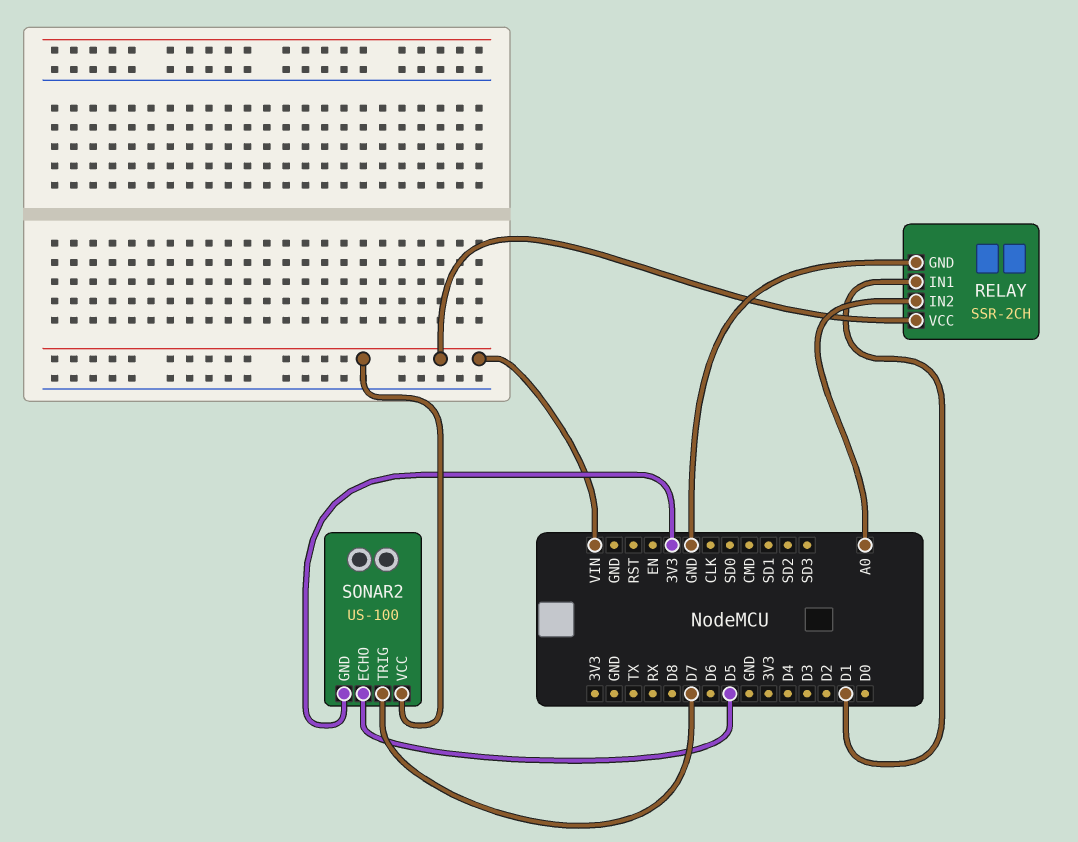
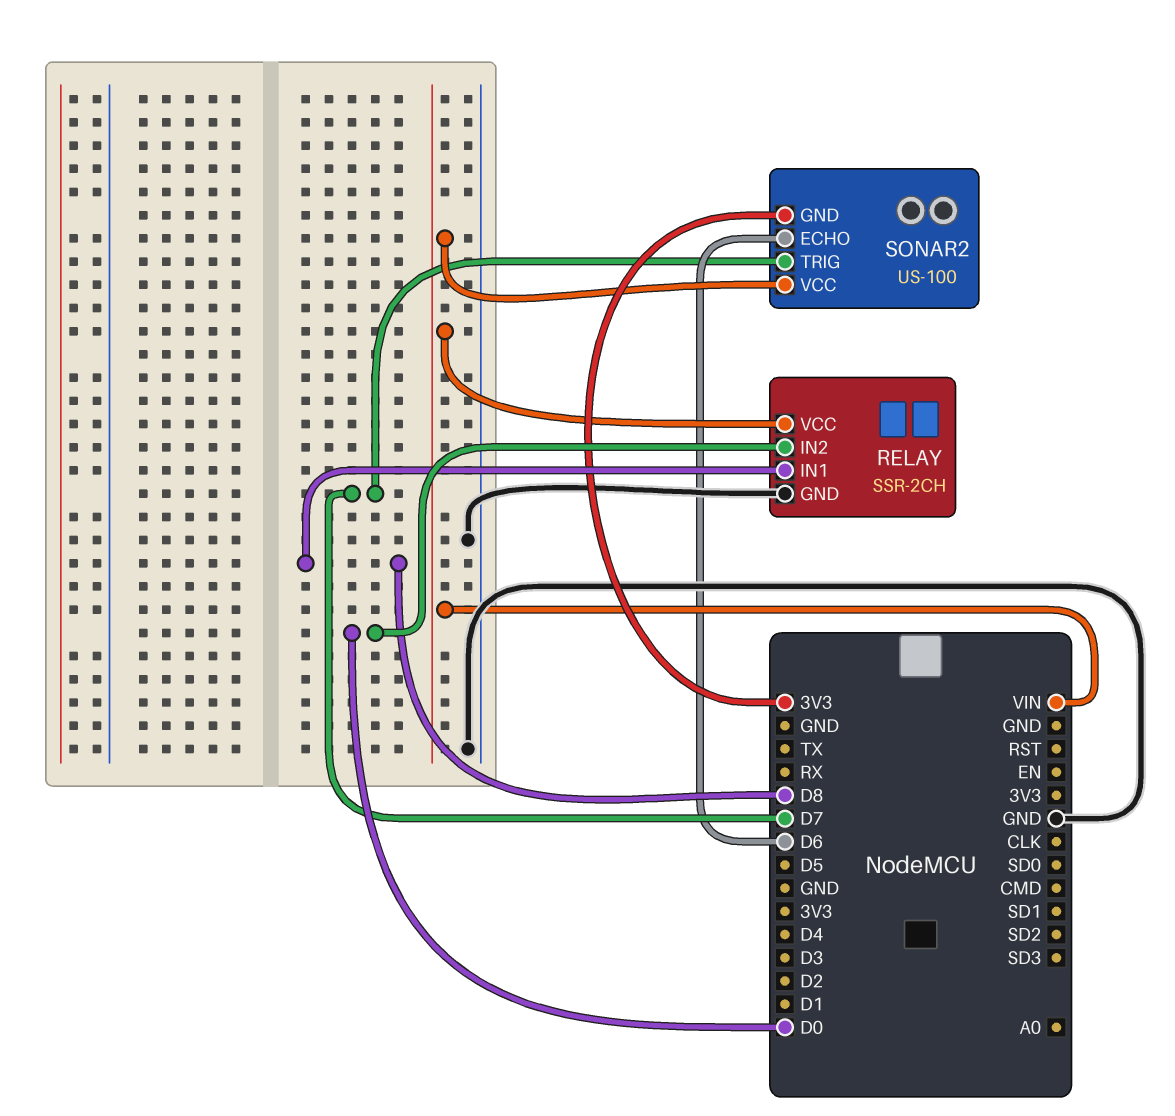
RELAY pin IN1: D1 -> D8
RELAY pin IN2: A0 -> D0
SONAR2 pin ECHO: D5 -> D6

